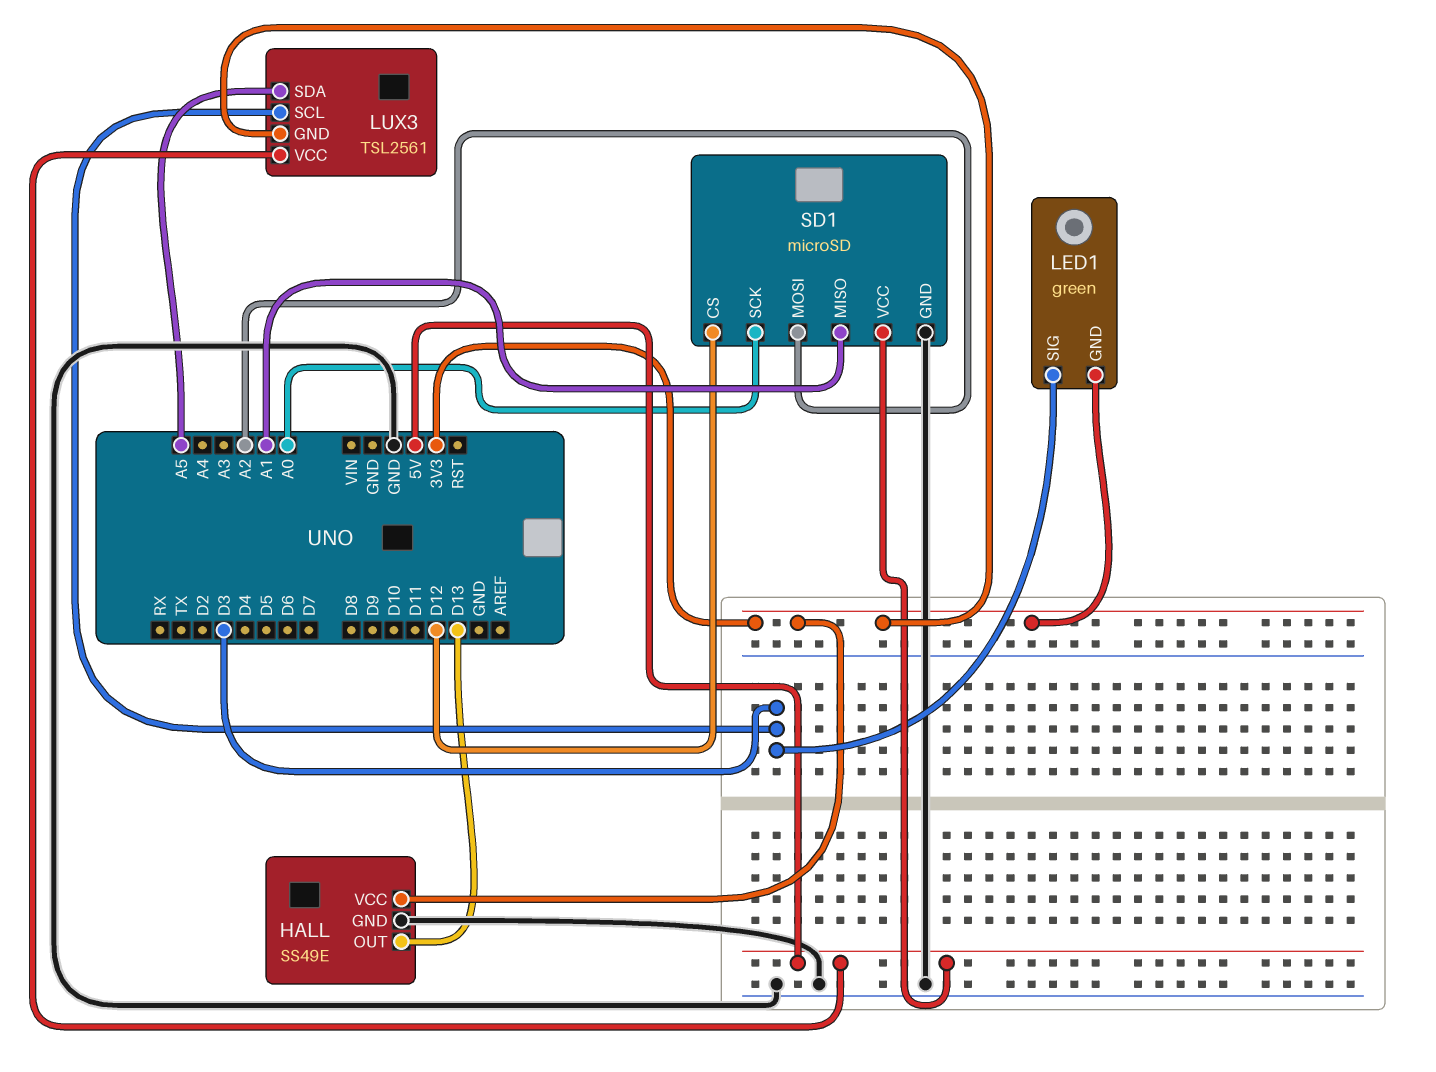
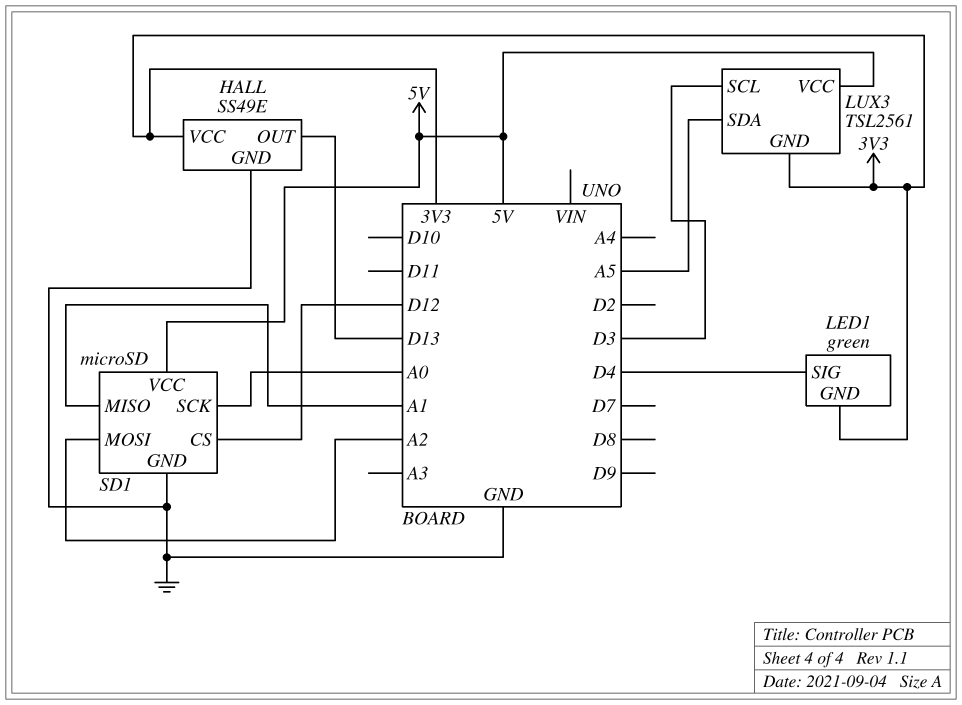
LED1 pin SIG: D3 -> D4

